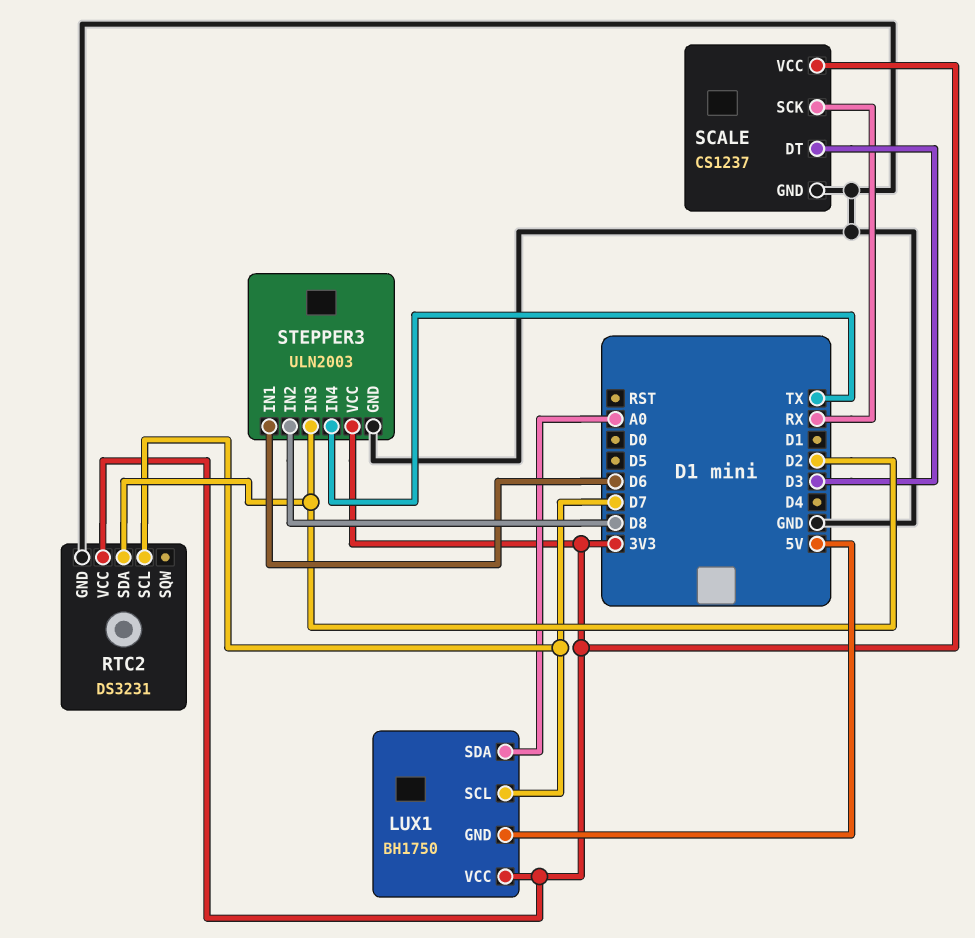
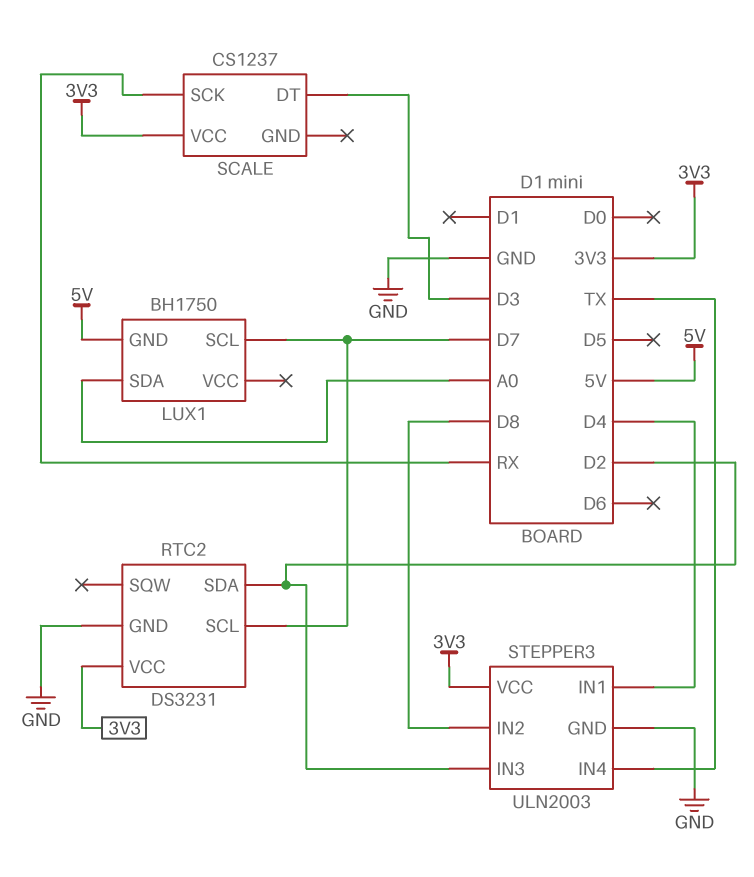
LUX1 pin VCC: 3V3 -> none
SCALE pin GND: GND -> none
STEPPER3 pin IN1: D6 -> D4

